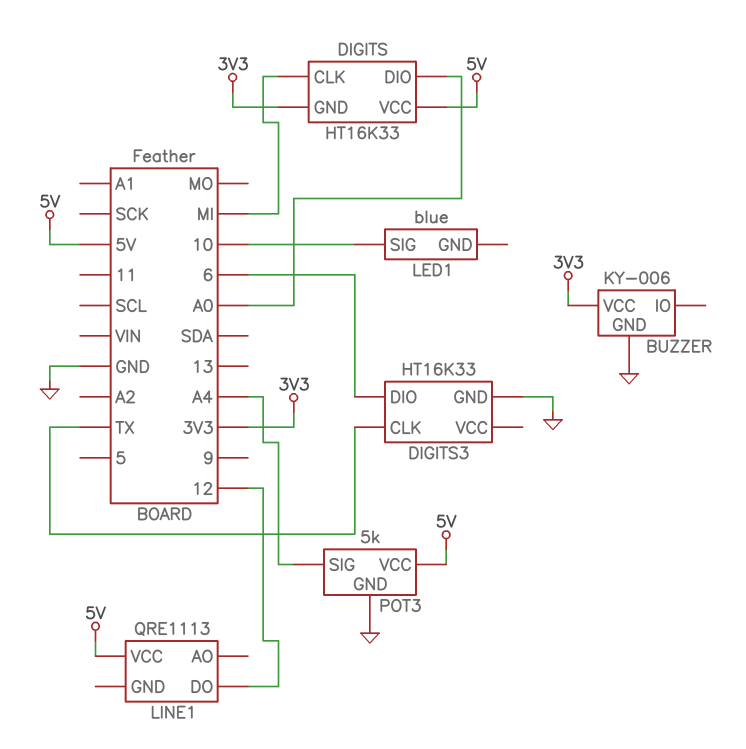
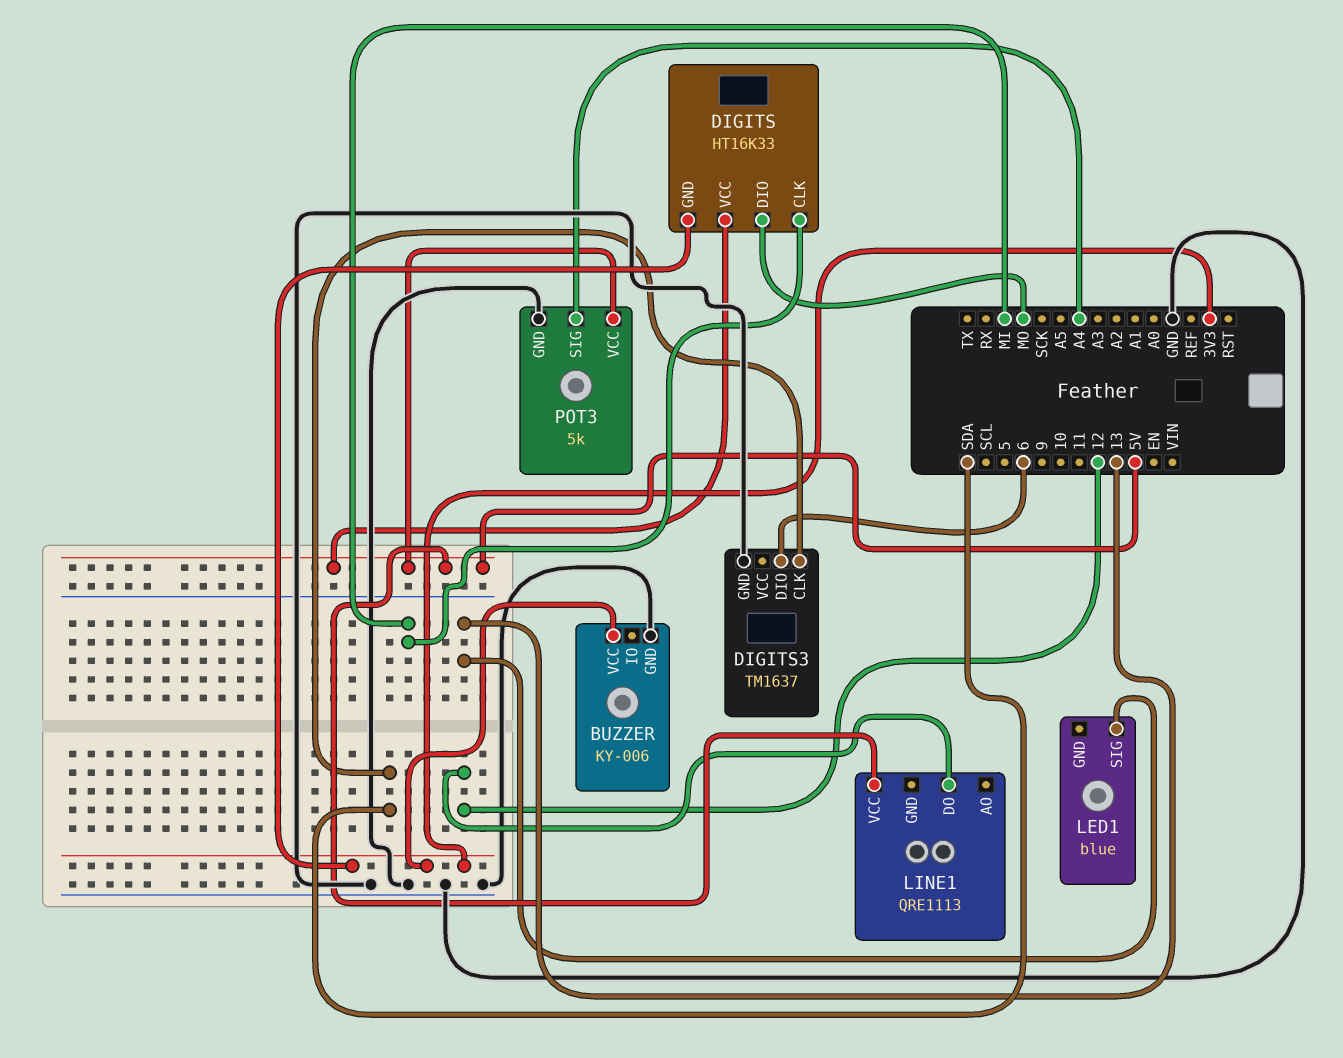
DIGITS pin DIO: A0 -> MO
DIGITS3: HT16K33 -> TM1637
DIGITS3 pin CLK: TX -> SDA
LED1 pin SIG: 10 -> 13

